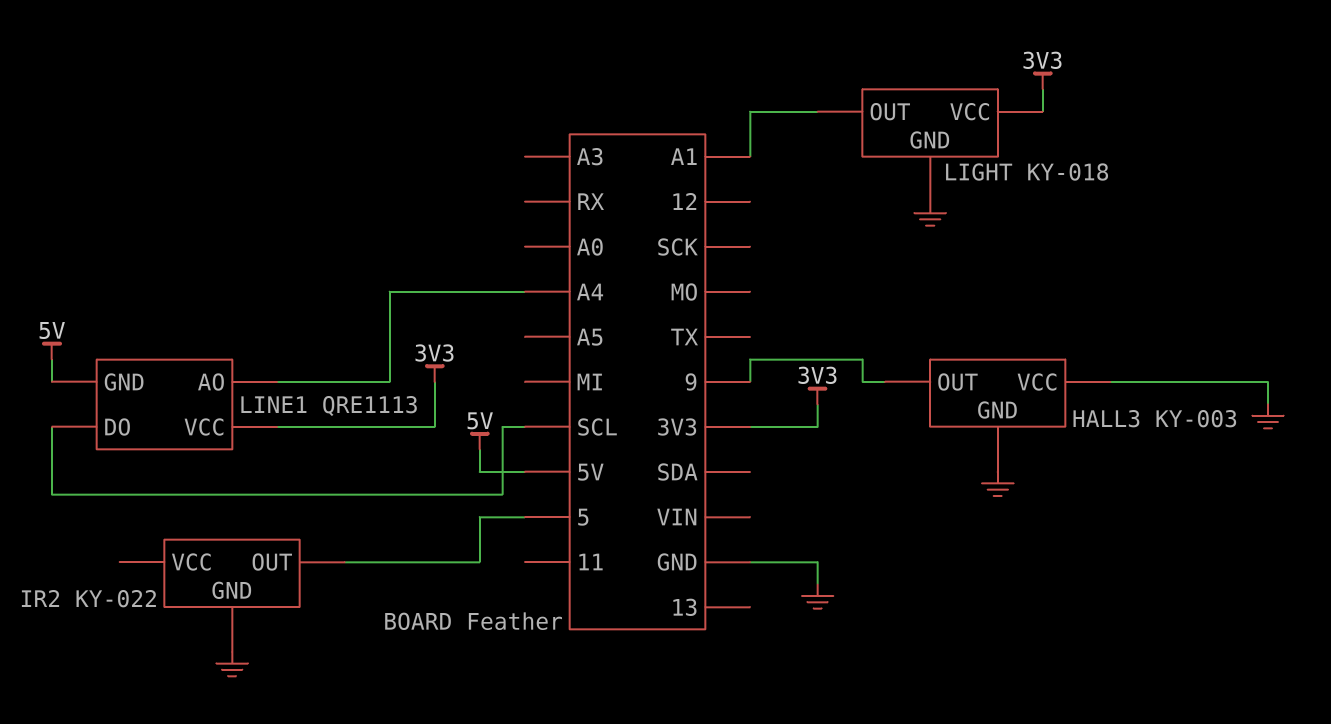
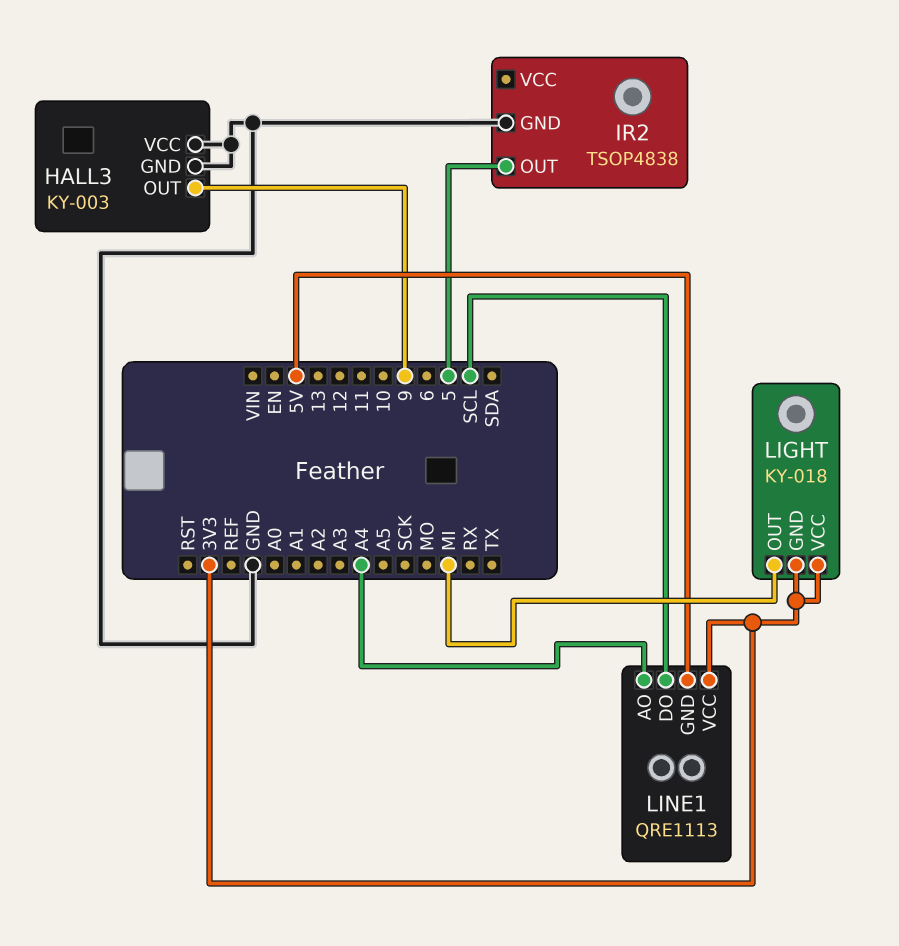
IR2: KY-022 -> TSOP4838
LIGHT pin GND: GND -> 3V3
LIGHT pin OUT: A1 -> MI

